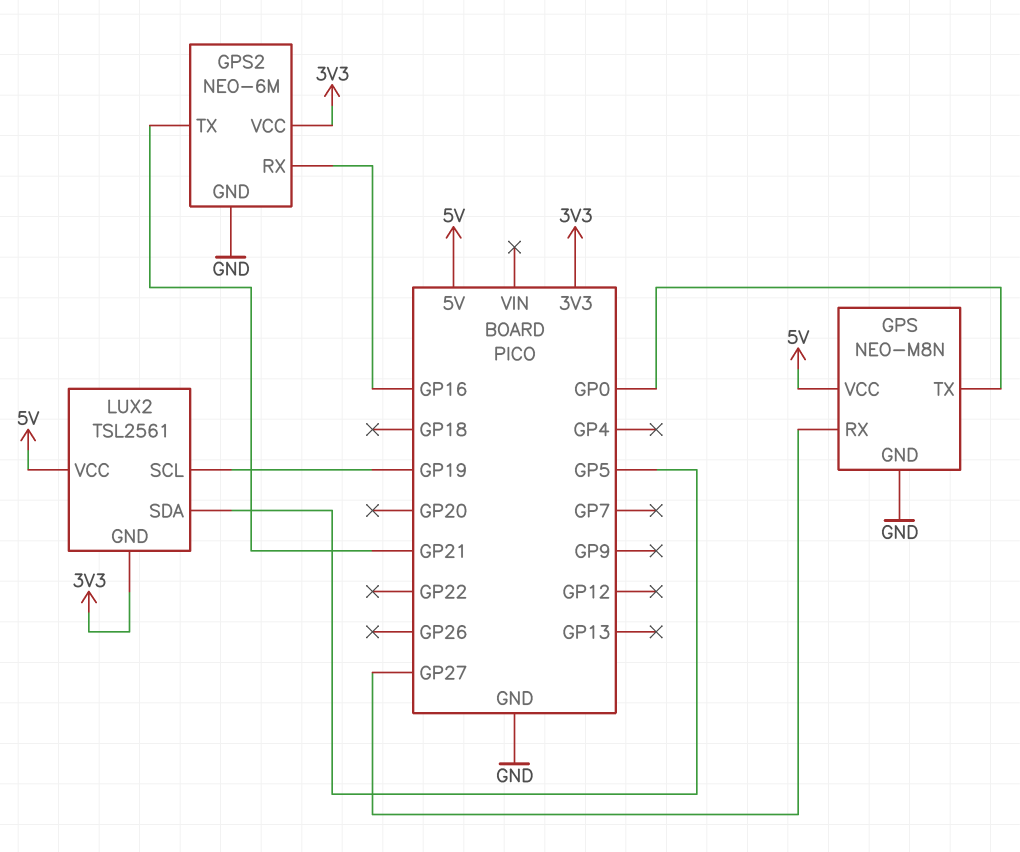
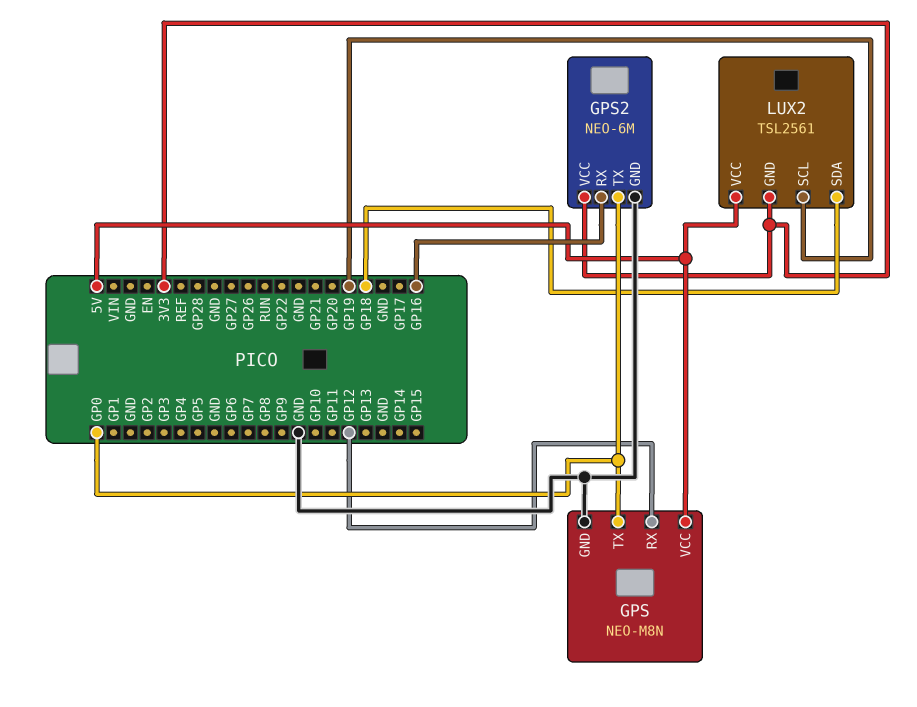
GPS pin RX: GP27 -> GP12
GPS2 pin TX: GP21 -> GP0
LUX2 pin SDA: GP5 -> GP18

